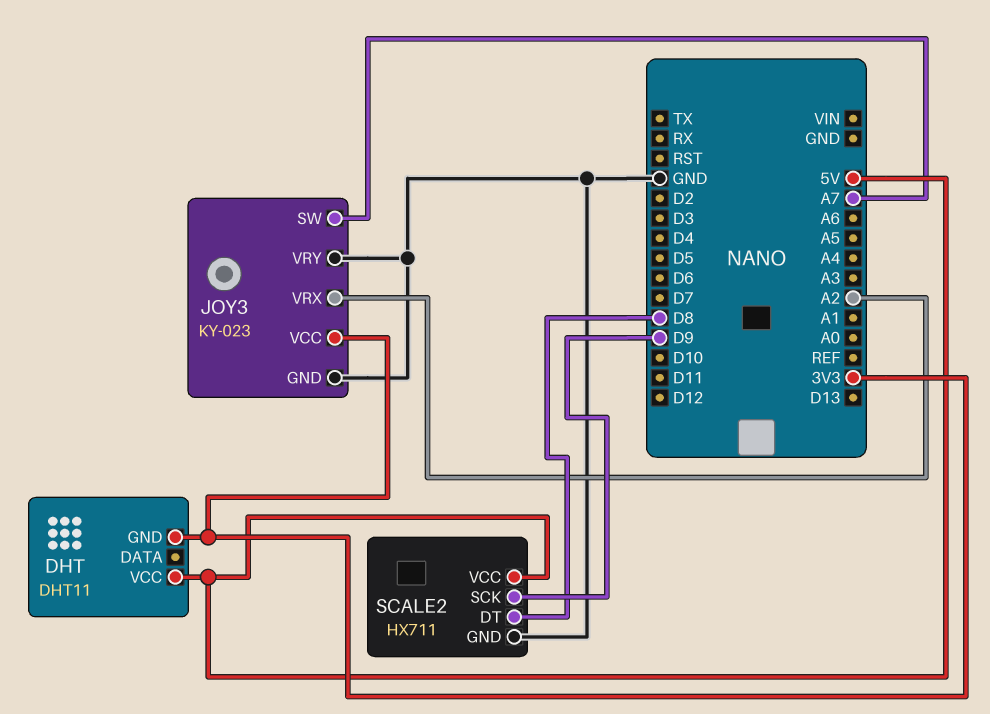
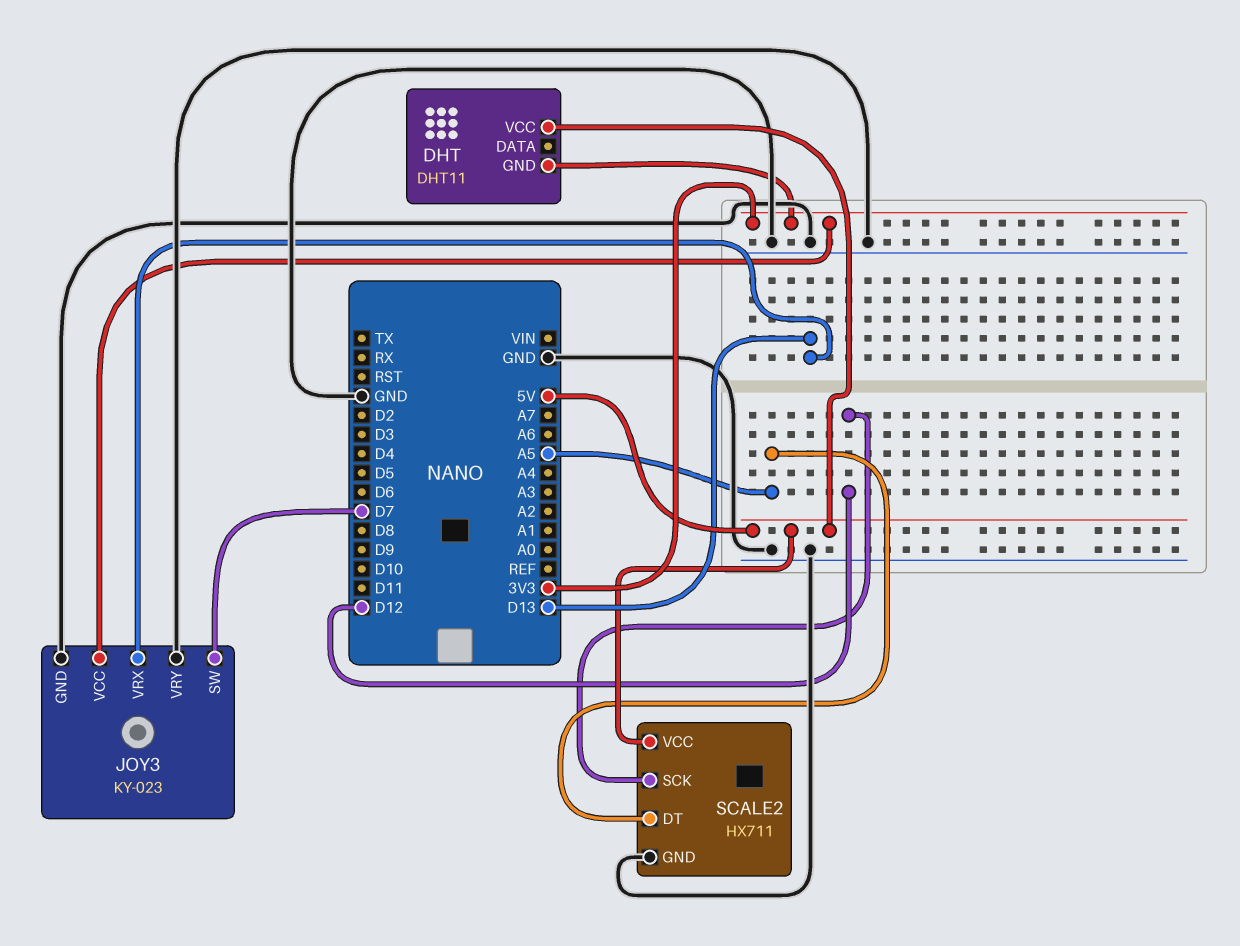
JOY3 pin SW: A7 -> D7
JOY3 pin VRX: A2 -> D13
SCALE2 pin DT: D8 -> A5
SCALE2 pin SCK: D9 -> D12

